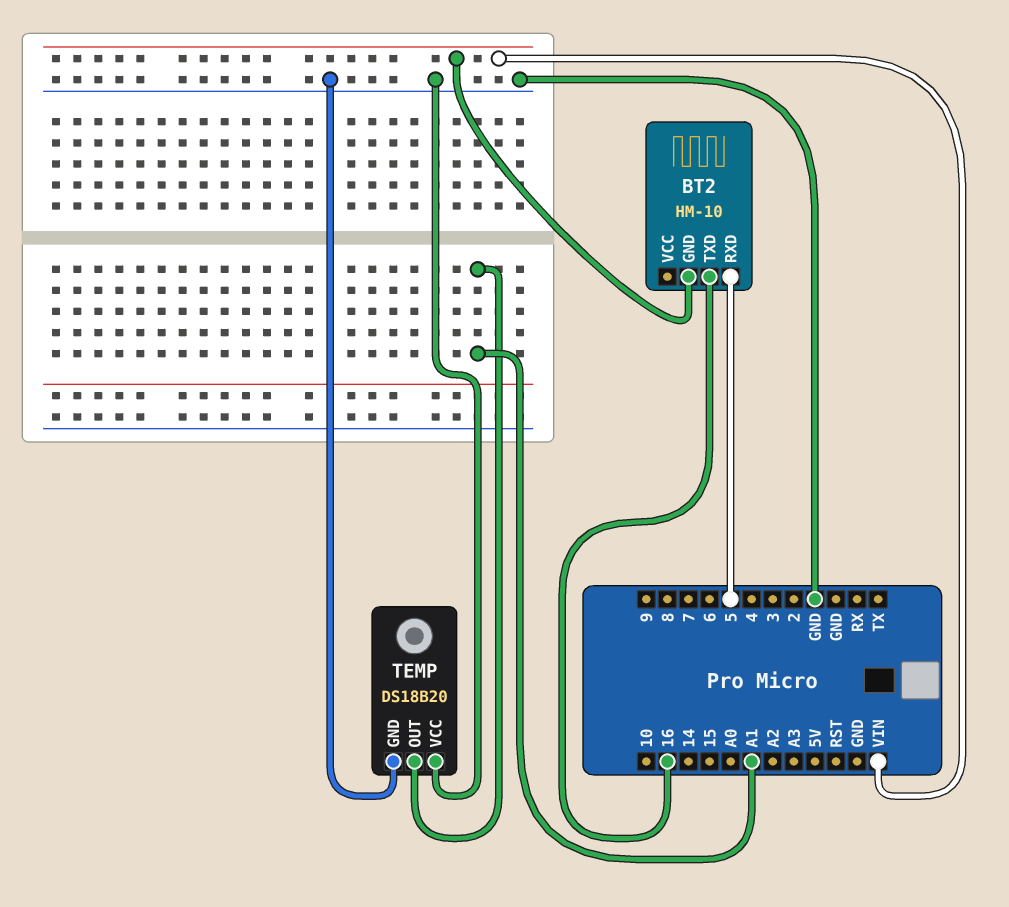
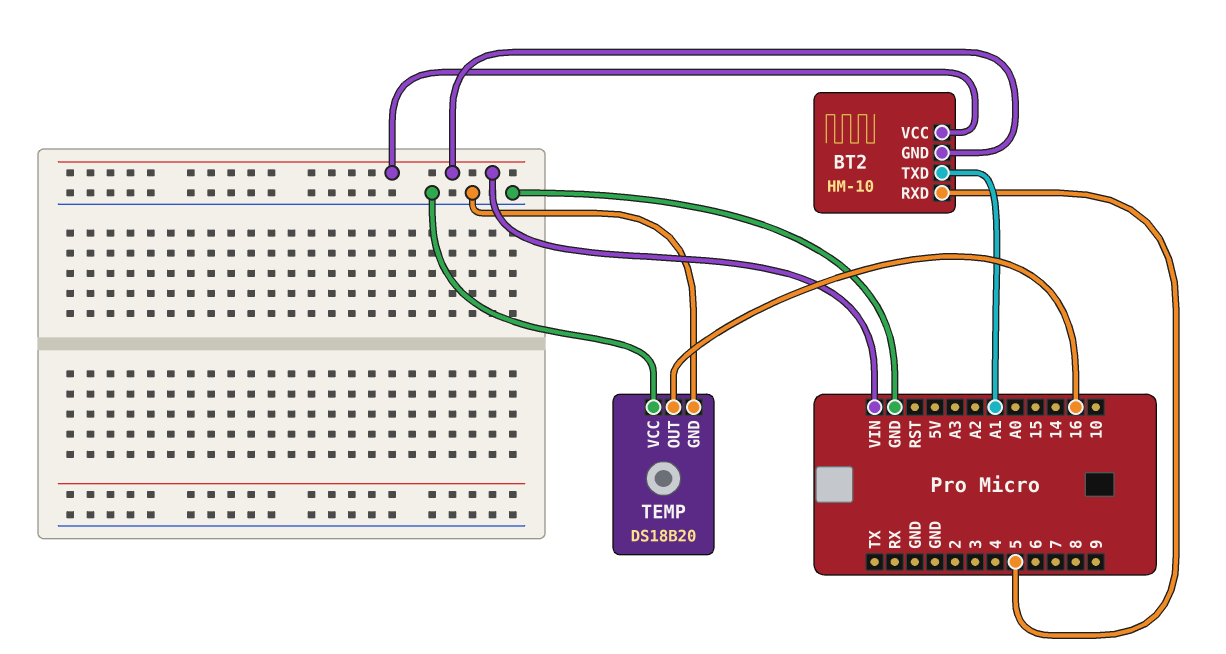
BT2 pin TXD: 16 -> A1
BT2 pin VCC: none -> VIN
TEMP pin OUT: A1 -> 16

